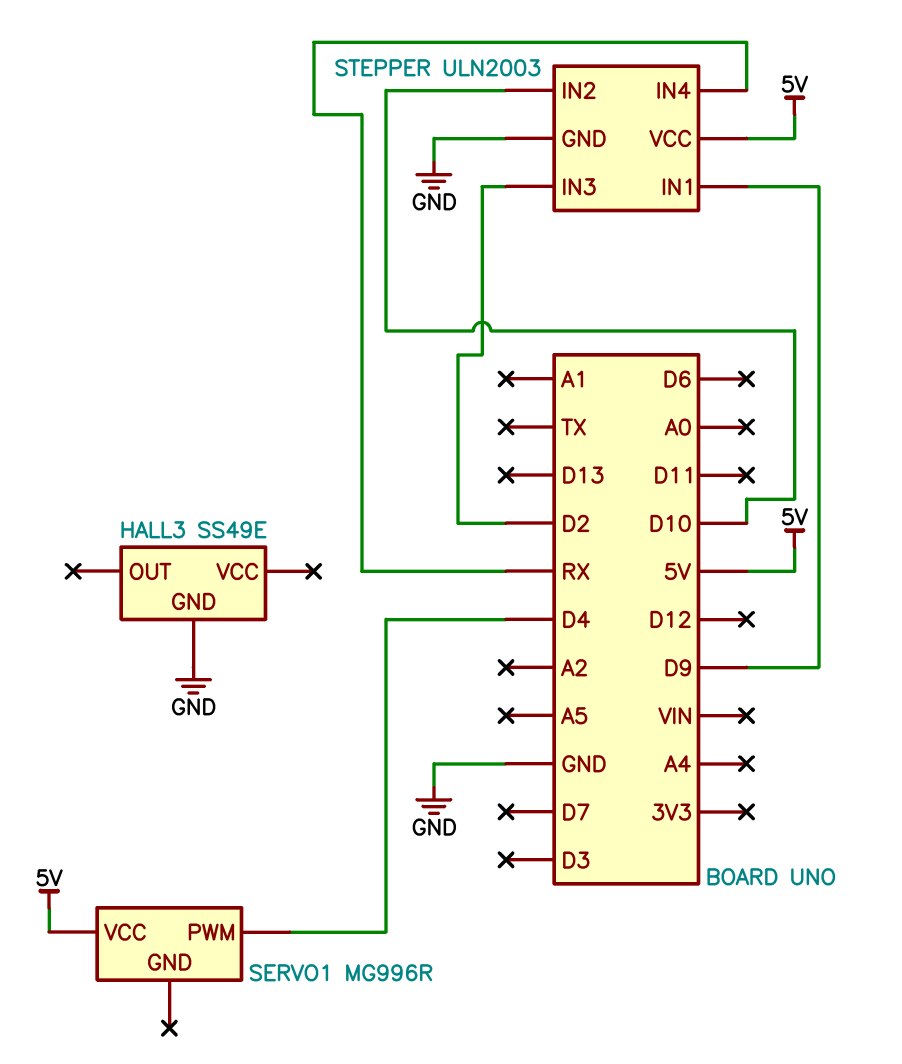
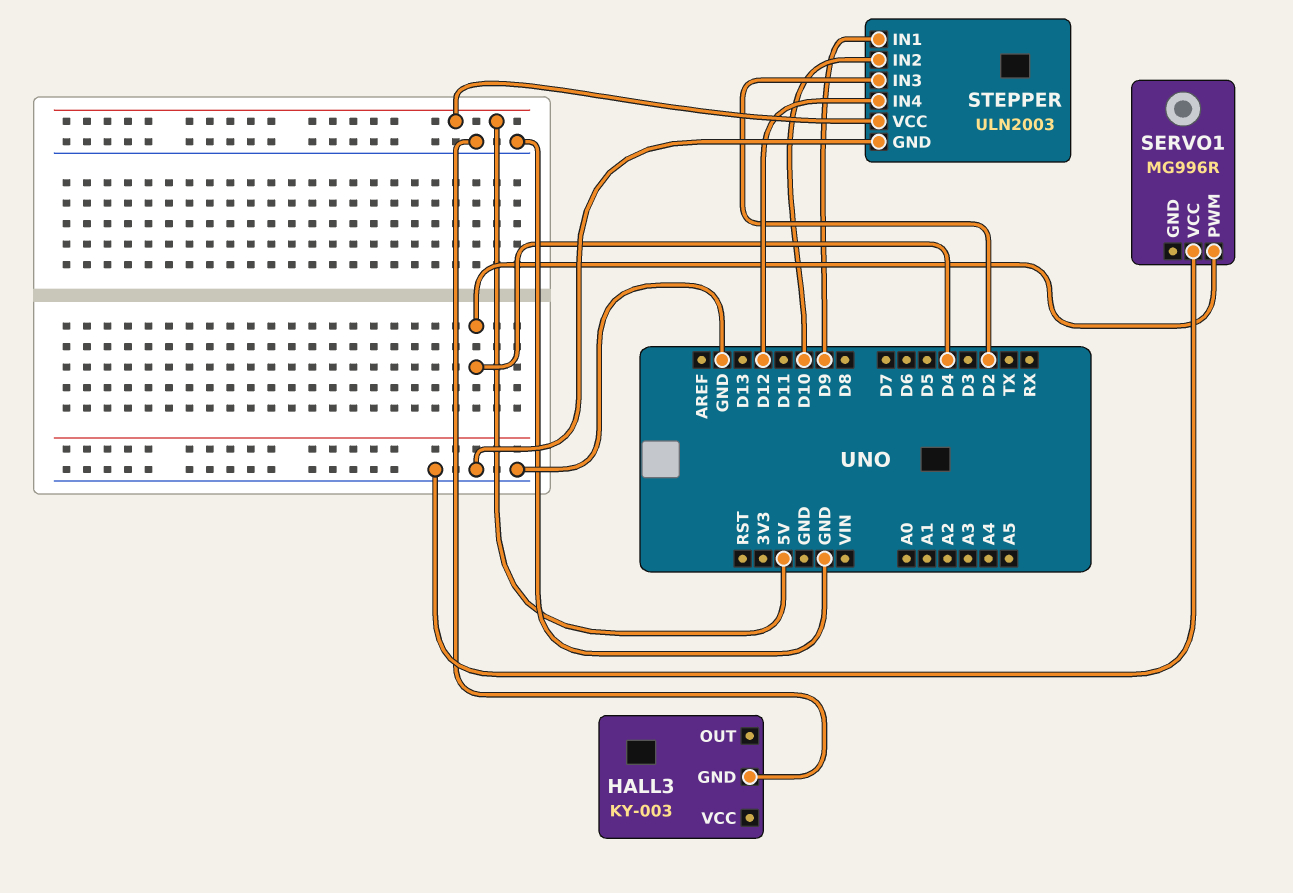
HALL3: SS49E -> KY-003
SERVO1 pin VCC: 5V -> GND
STEPPER pin IN4: RX -> D12

